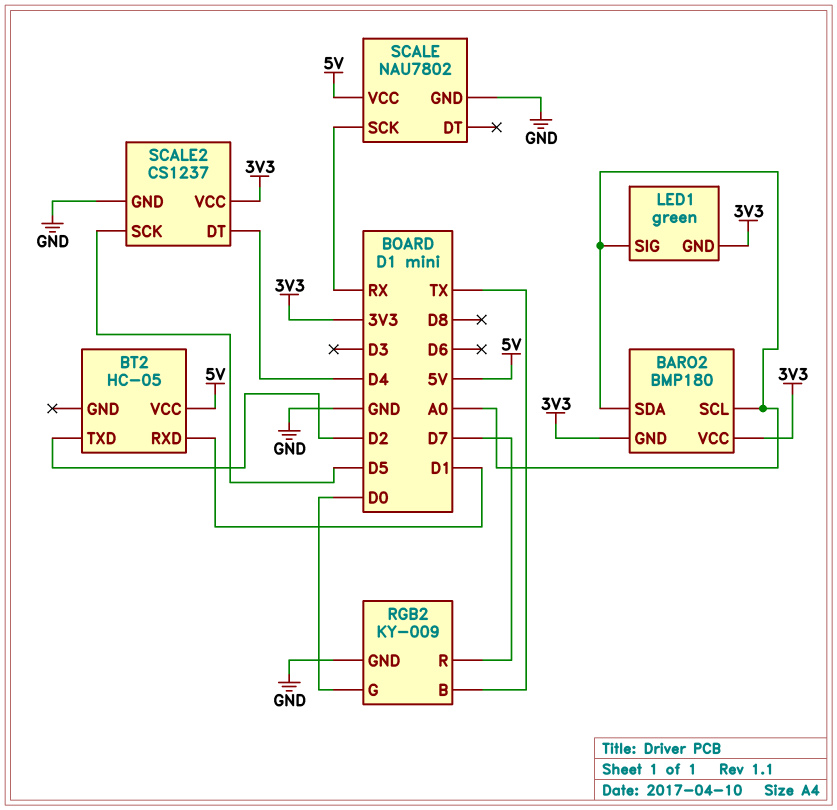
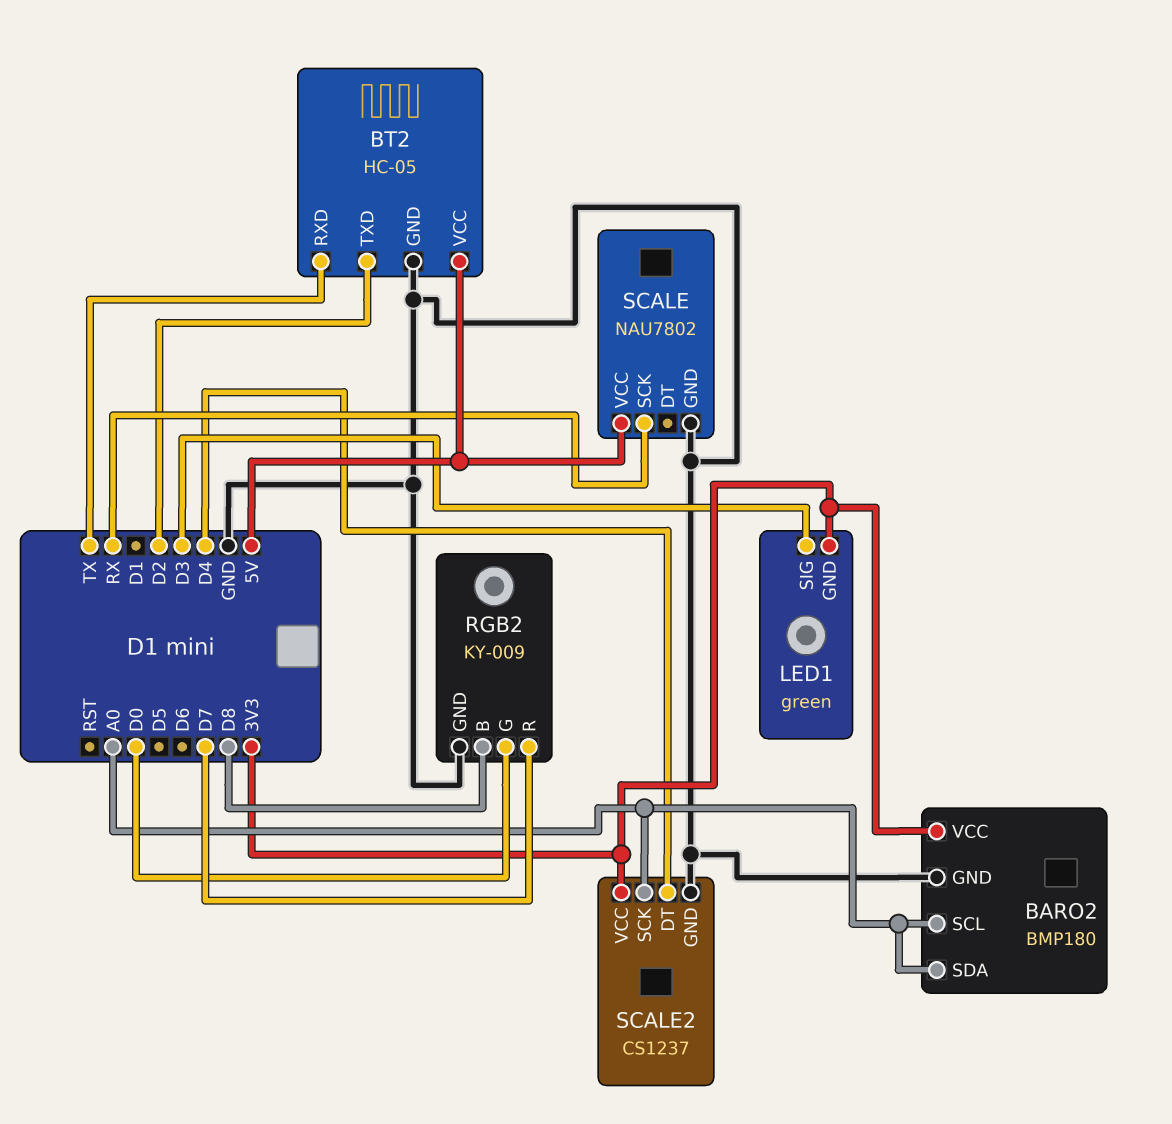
BARO2 pin GND: 3V3 -> GND
BT2 pin GND: none -> GND
BT2 pin RXD: D1 -> TX
LED1 pin SIG: A0 -> D3
RGB2 pin B: TX -> D8
SCALE2 pin SCK: D5 -> A0

